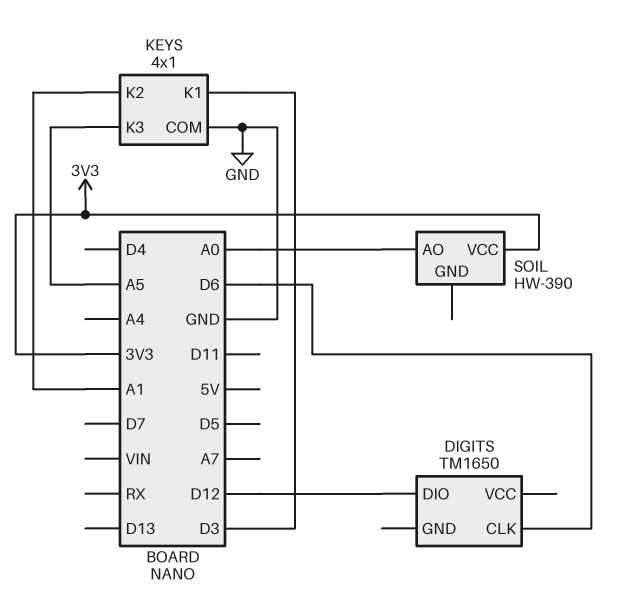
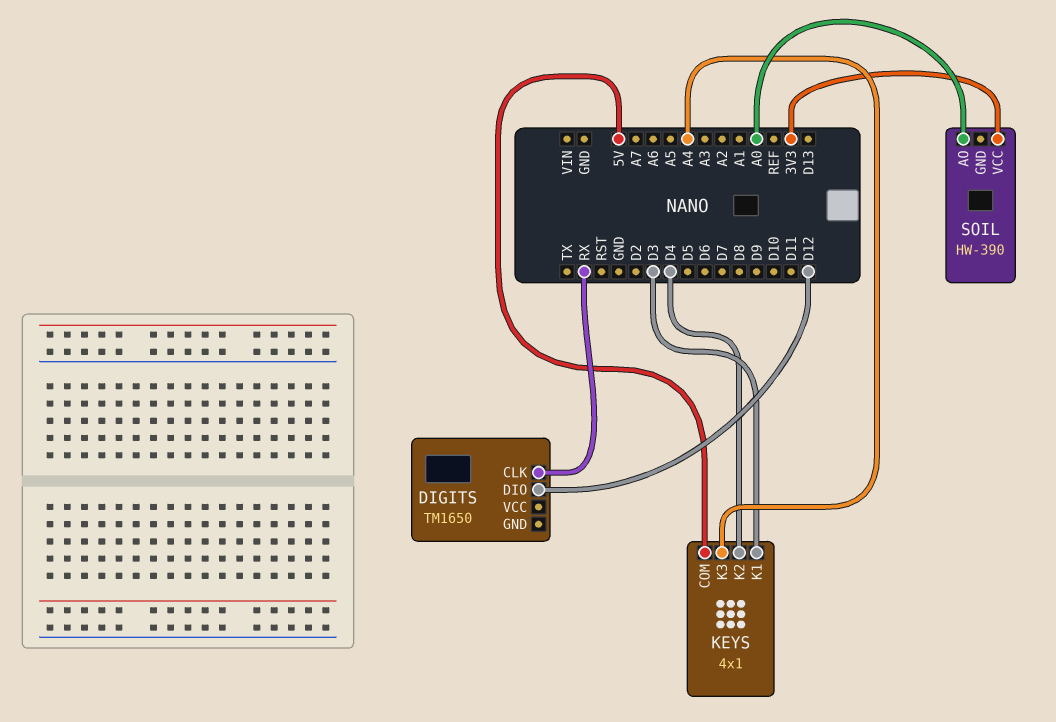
DIGITS pin CLK: D6 -> RX
KEYS pin COM: GND -> 5V
KEYS pin K2: A1 -> D4
KEYS pin K3: A5 -> A4

